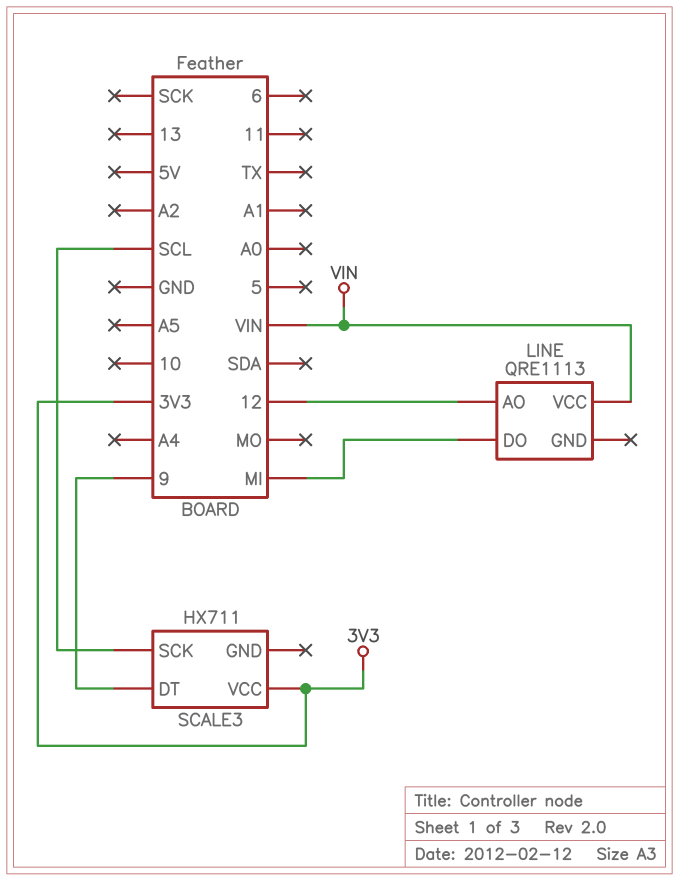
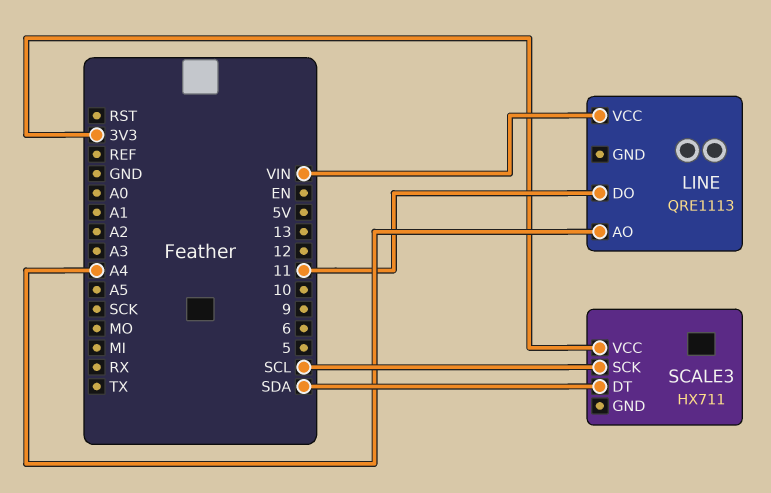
LINE pin AO: 12 -> A4
LINE pin DO: MI -> 11
SCALE3 pin DT: 9 -> SDA

